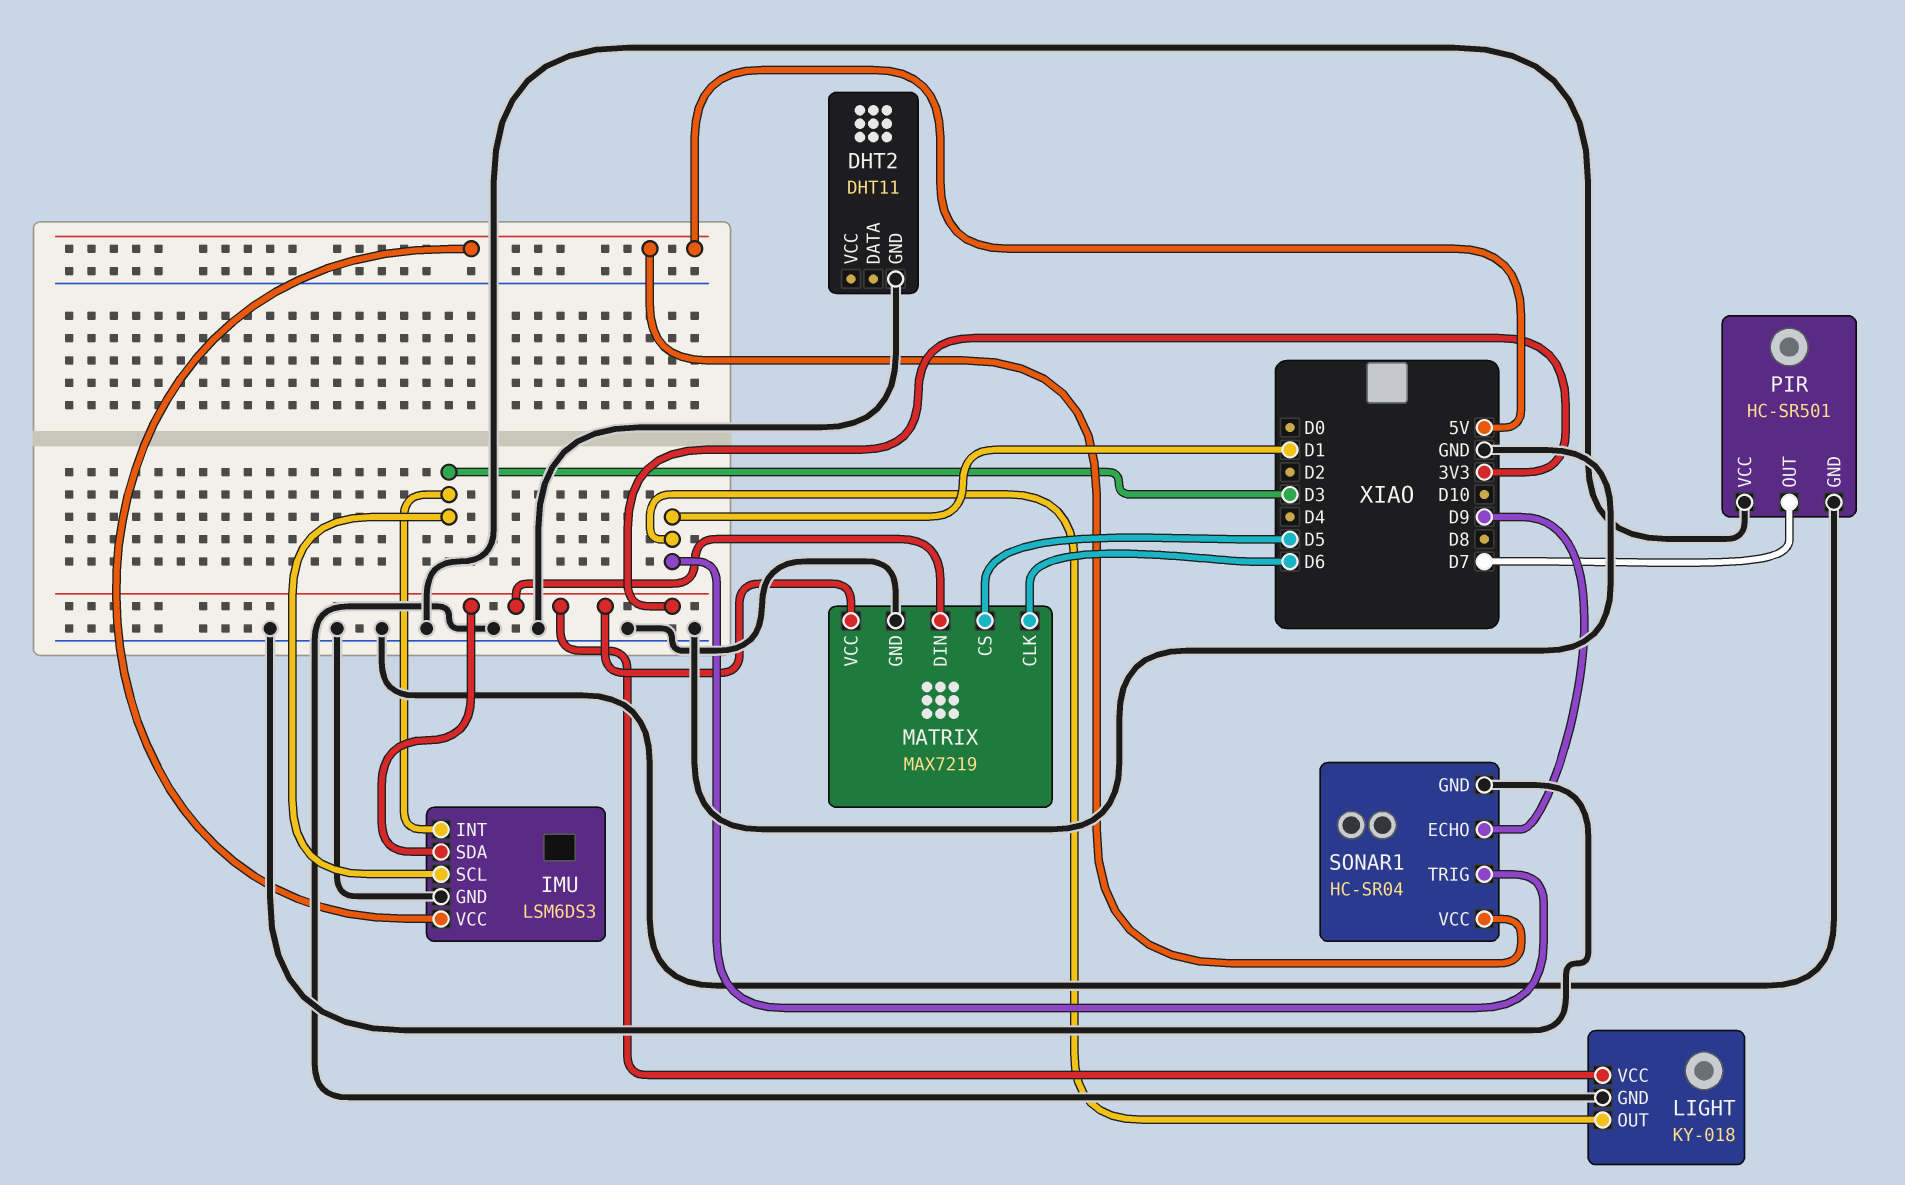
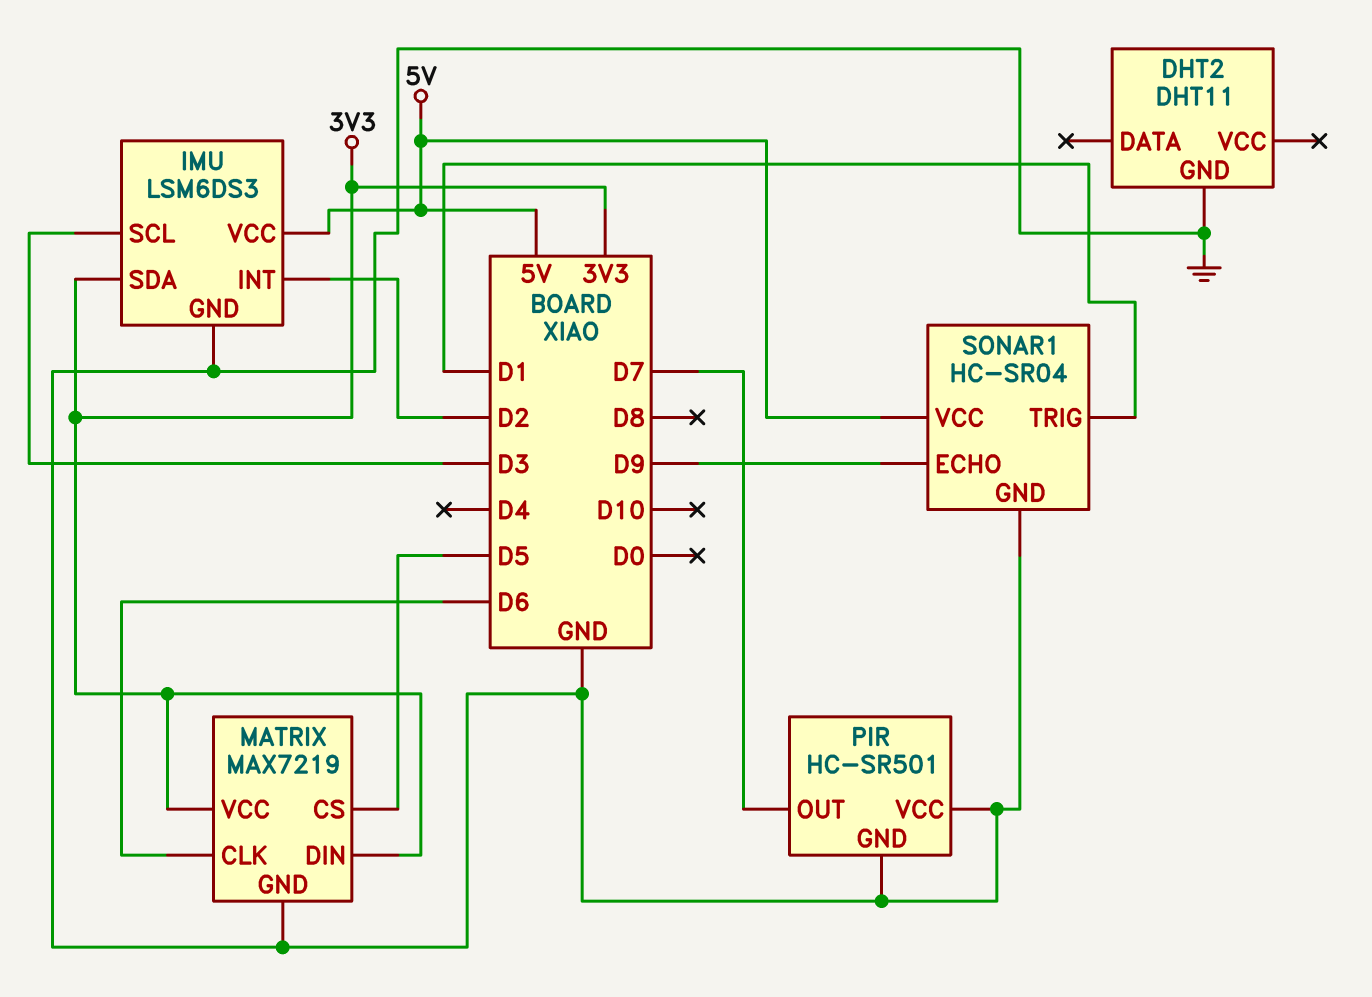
IMU pin INT: D3 -> D2
LIGHT: KY-018 -> none
LIGHT pin GND: GND -> none
LIGHT pin OUT: D1 -> none
LIGHT pin VCC: 3V3 -> none

